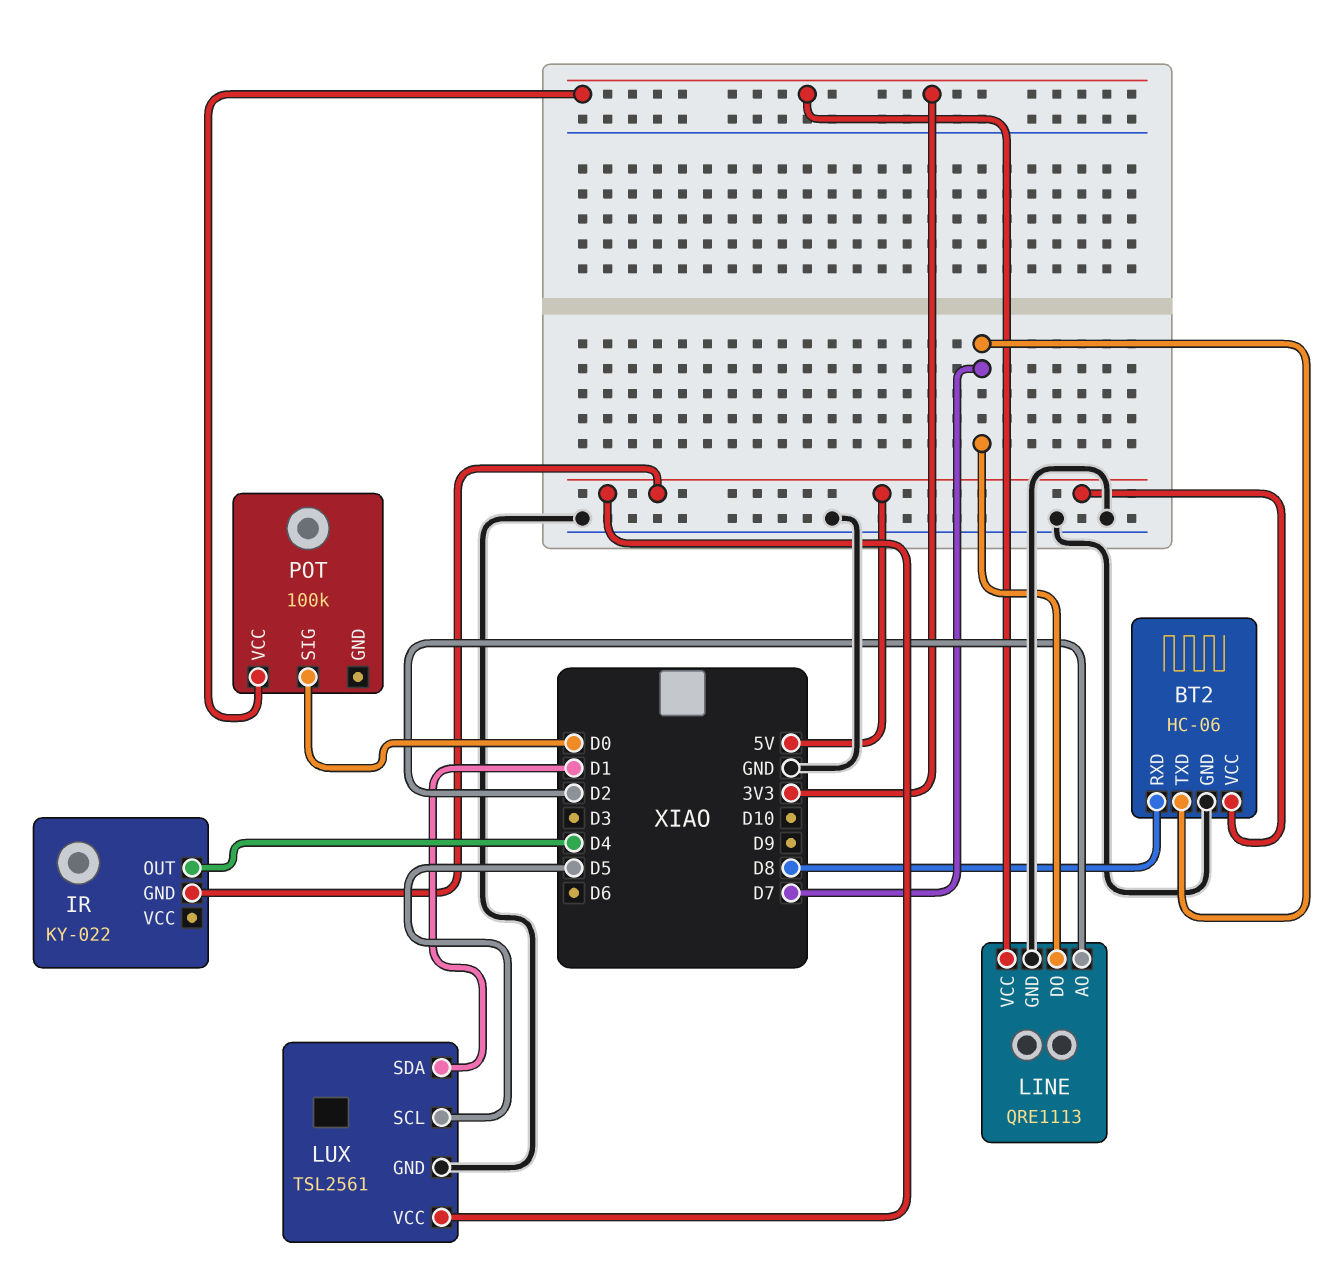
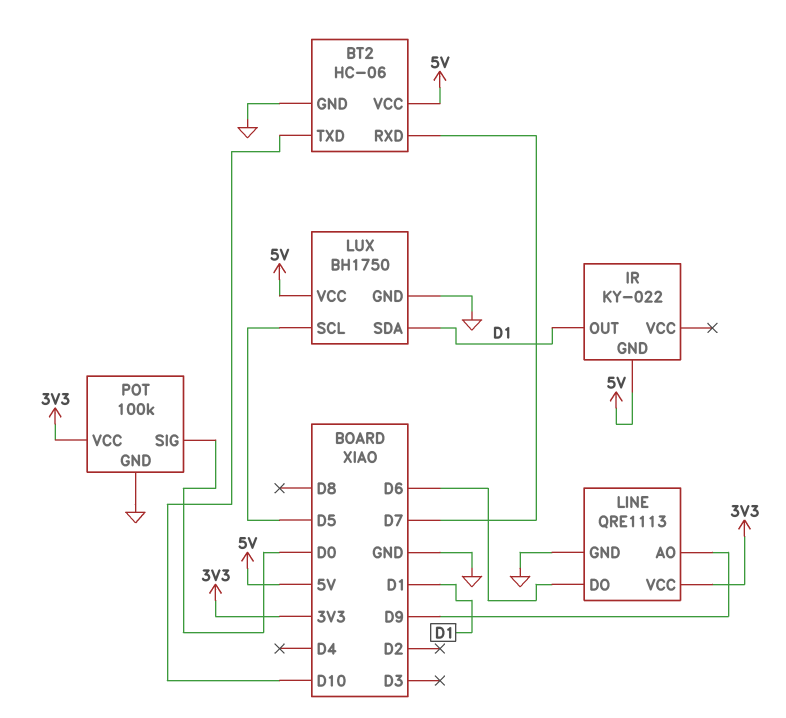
BT2 pin RXD: D8 -> D7
BT2 pin TXD: D7 -> D10
IR pin OUT: D4 -> D1
LINE pin AO: D2 -> D9
LINE pin DO: D7 -> D6
LUX: TSL2561 -> BH1750
POT pin GND: none -> GND

